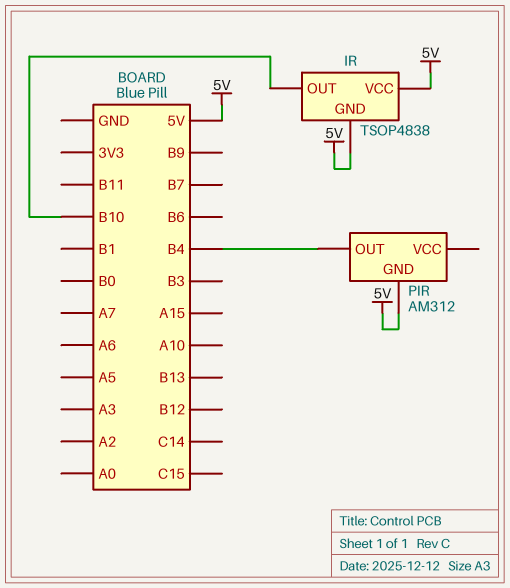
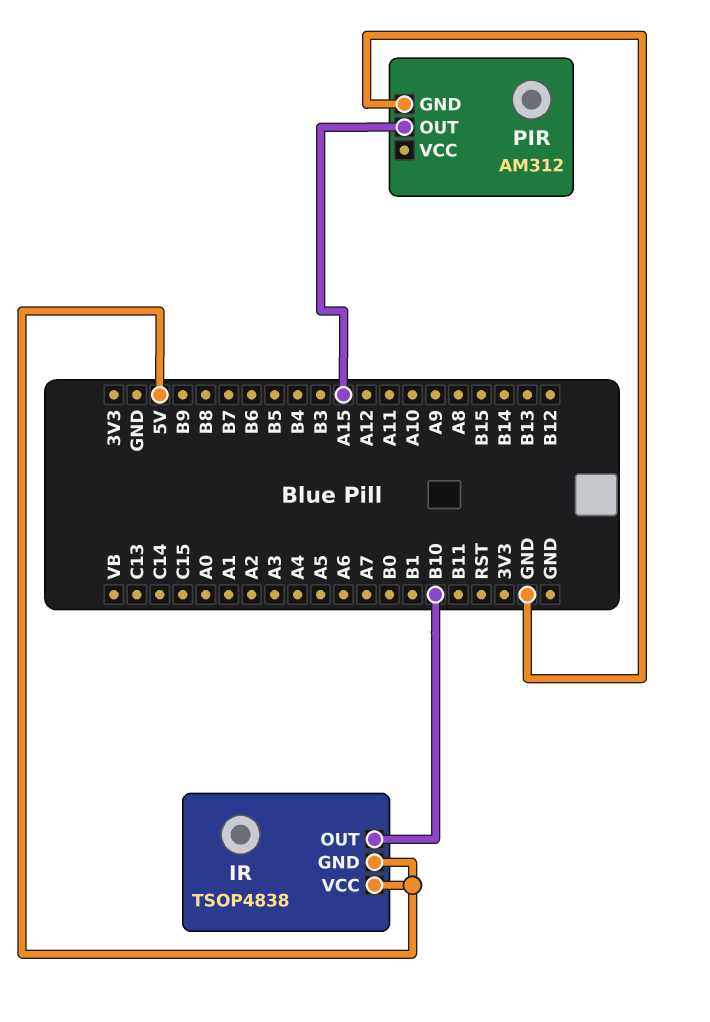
PIR pin GND: 5V -> GND
PIR pin OUT: B4 -> A15

